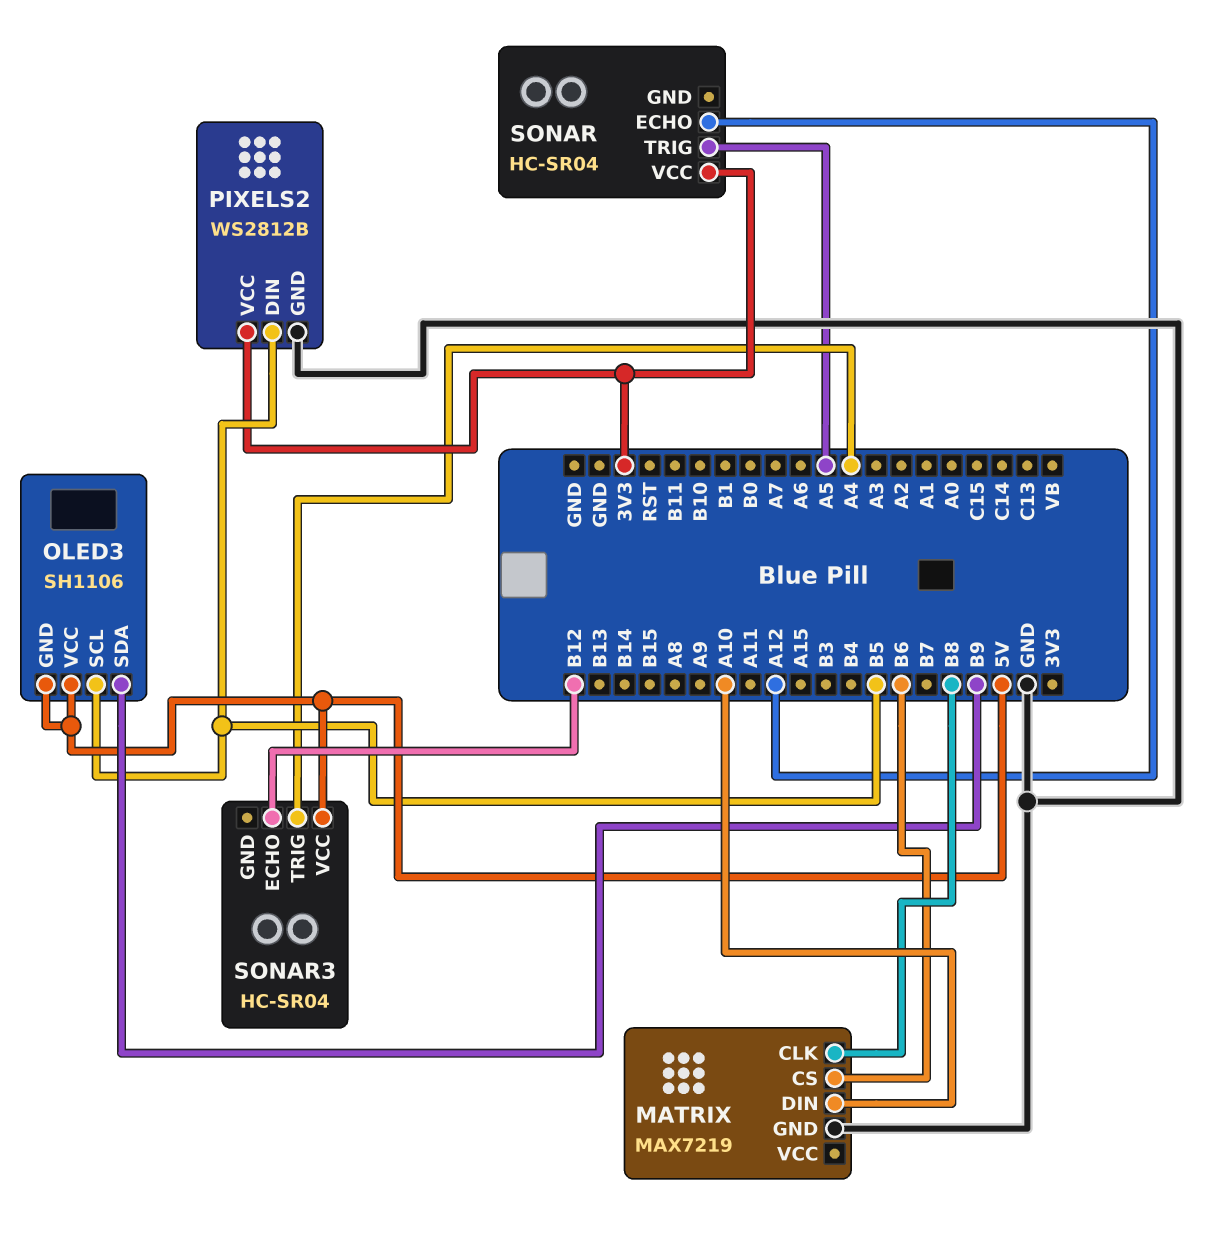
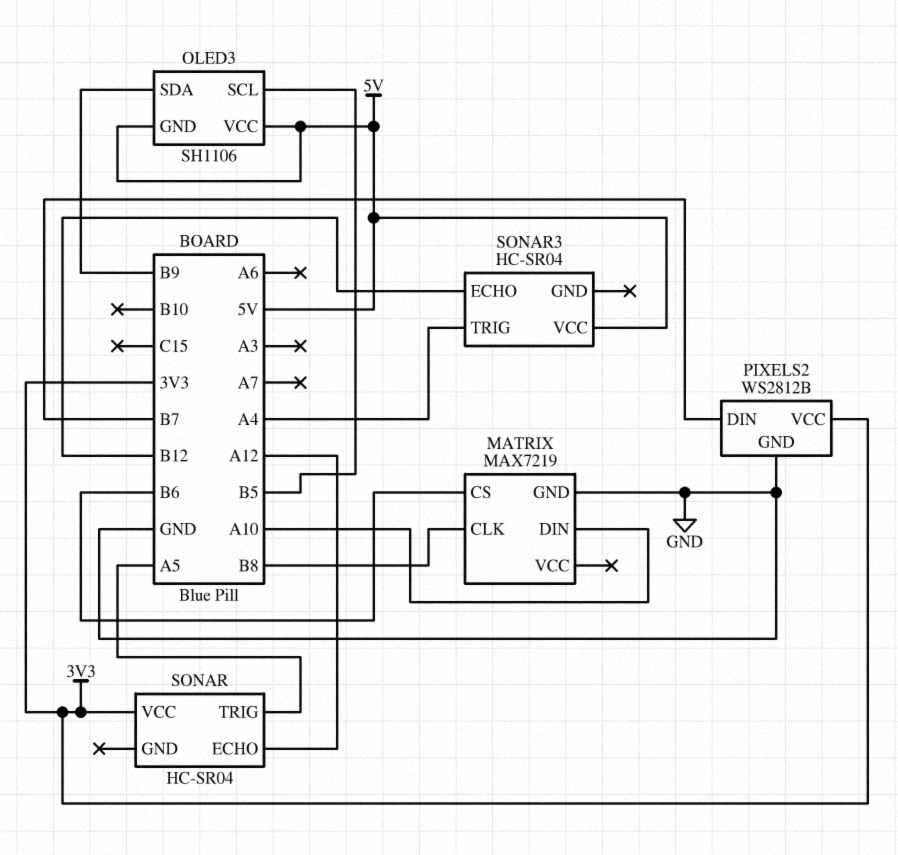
PIXELS2 pin DIN: B5 -> B7

